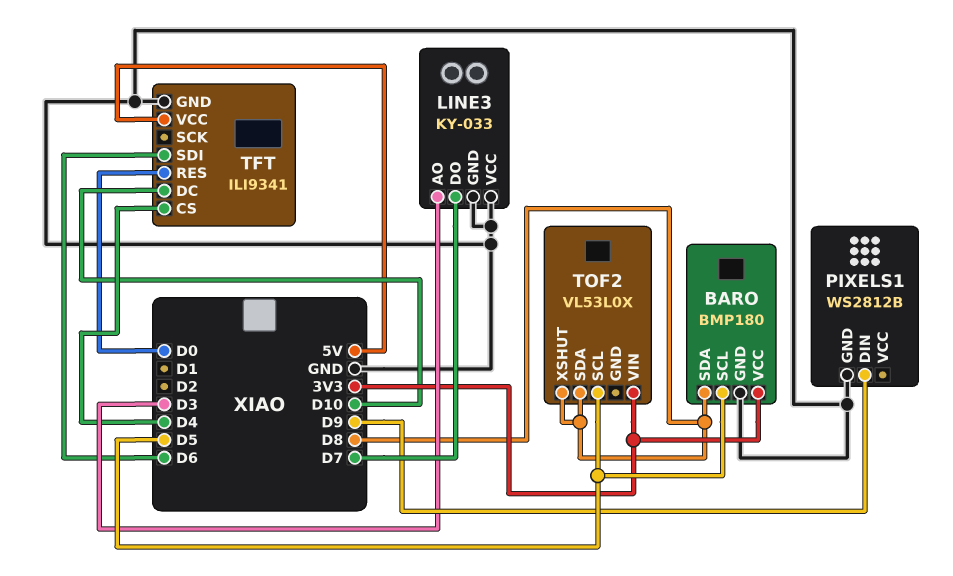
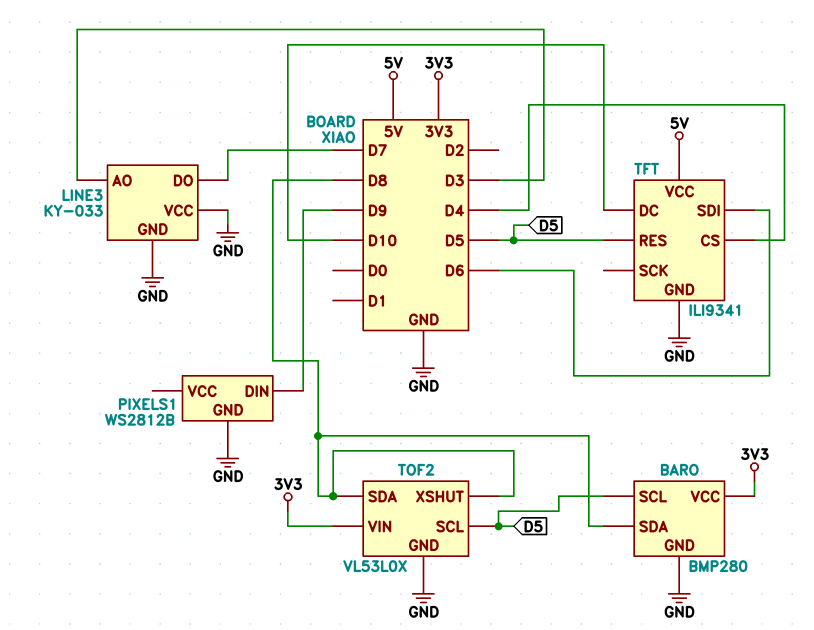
BARO: BMP180 -> BMP280
TFT pin RES: D0 -> D5
TOF2 pin GND: none -> GND

